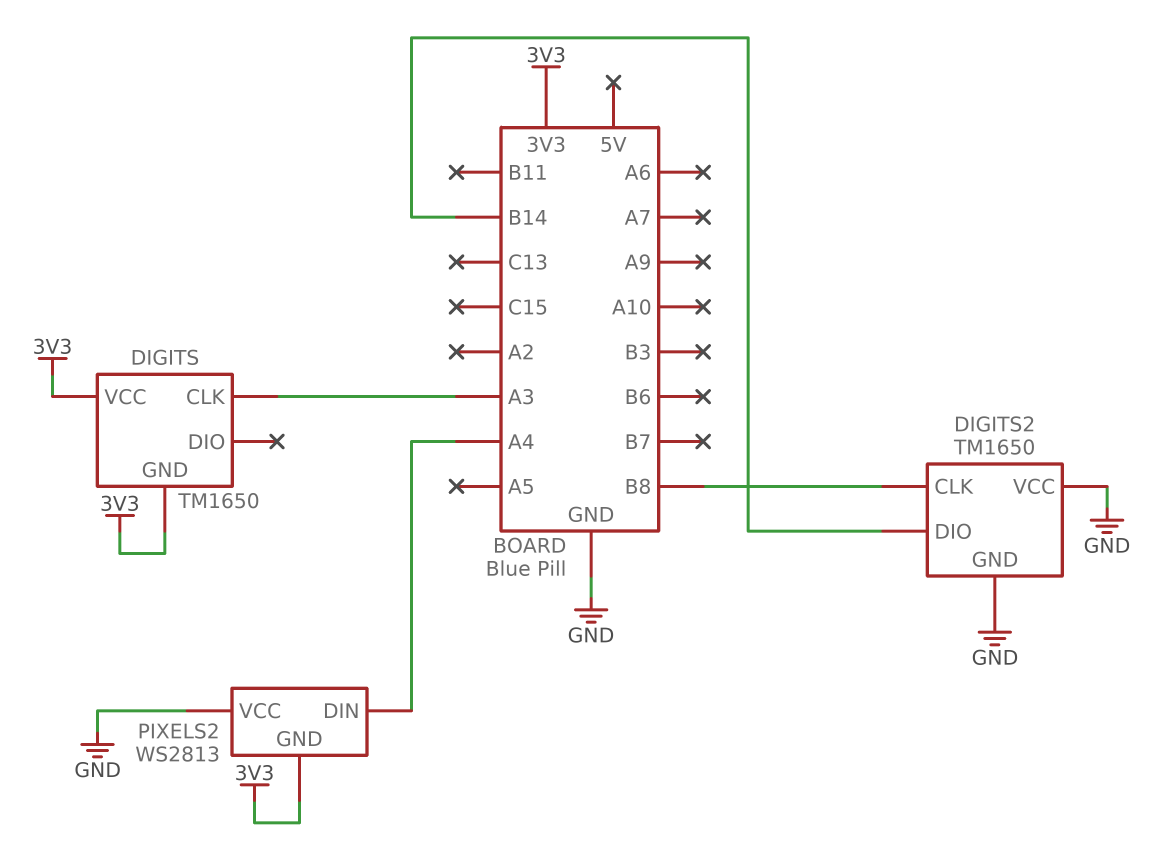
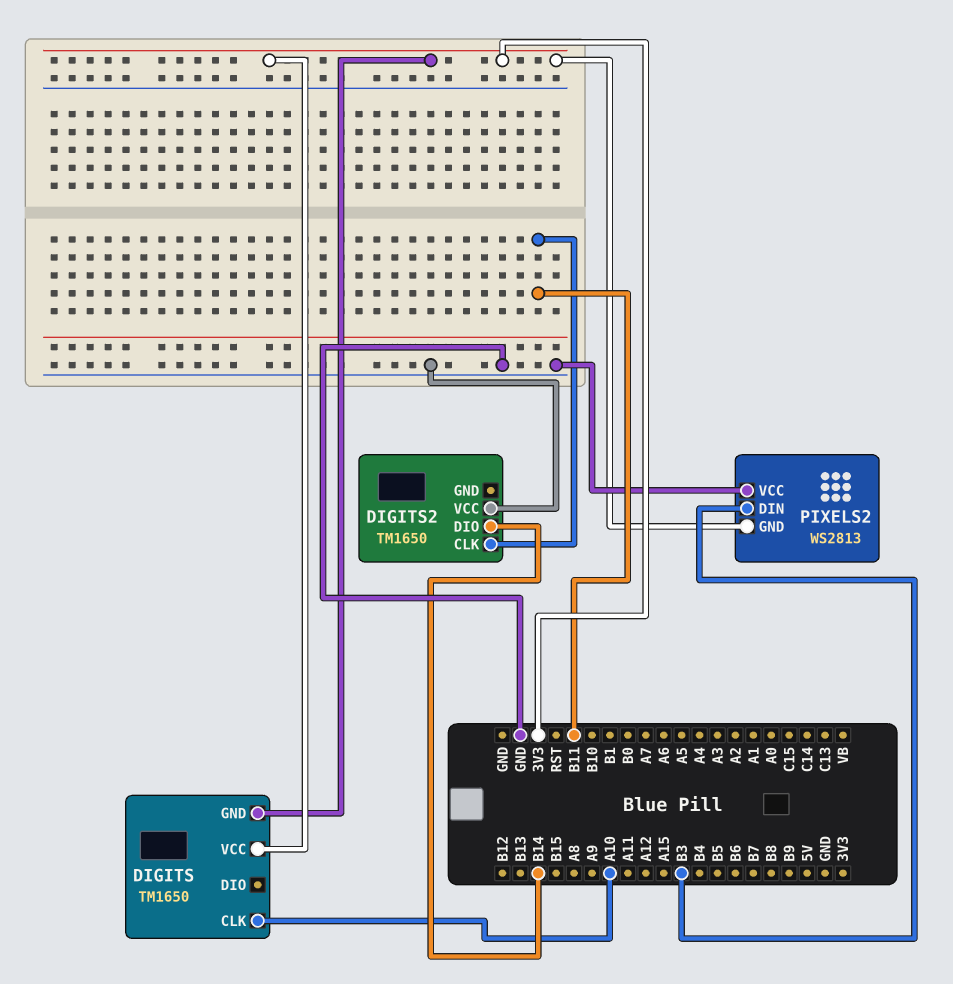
DIGITS pin CLK: A3 -> A10
DIGITS2 pin CLK: B8 -> B11
DIGITS2 pin GND: GND -> none
PIXELS2 pin DIN: A4 -> B3

